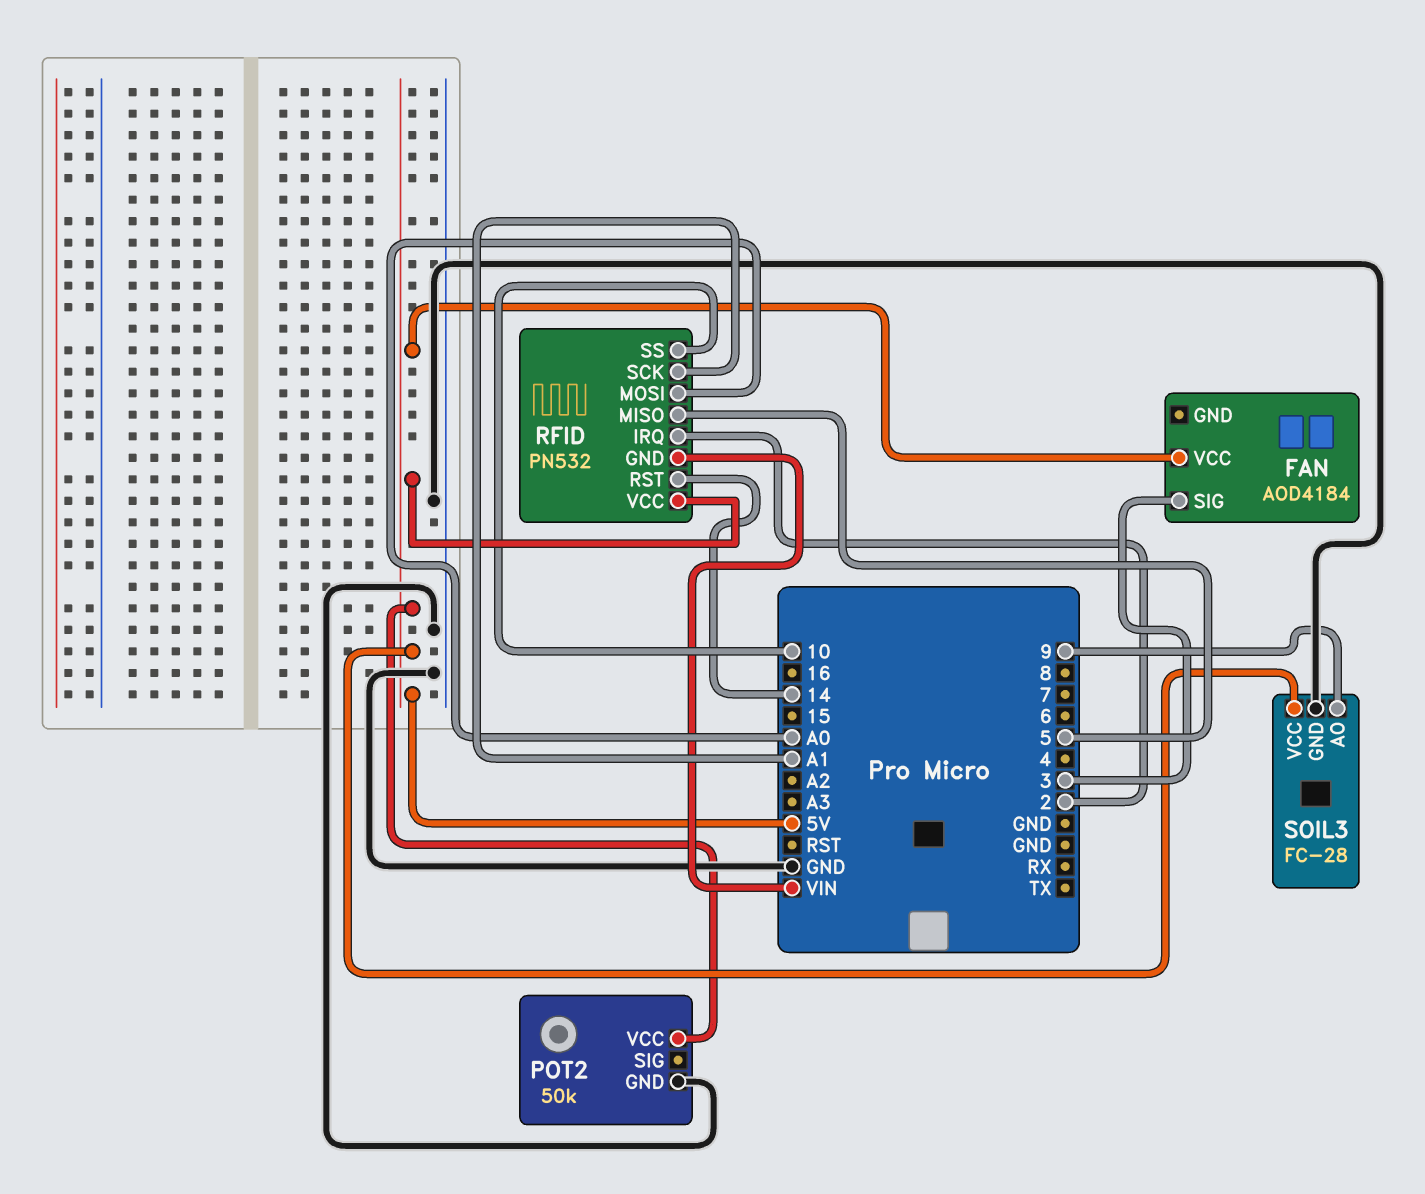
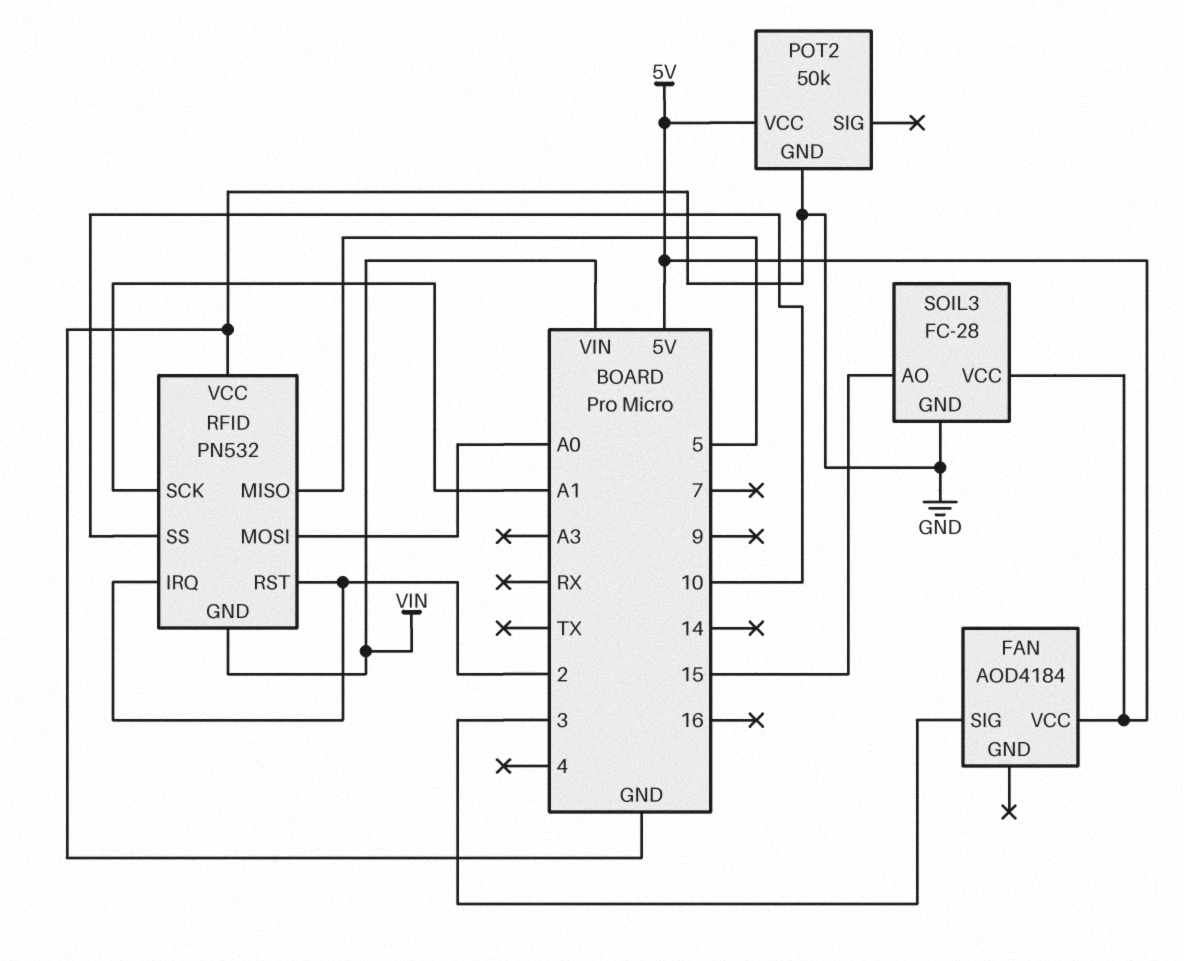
RFID pin RST: 14 -> 2
RFID pin VCC: 5V -> GND
SOIL3 pin AO: 9 -> 15

